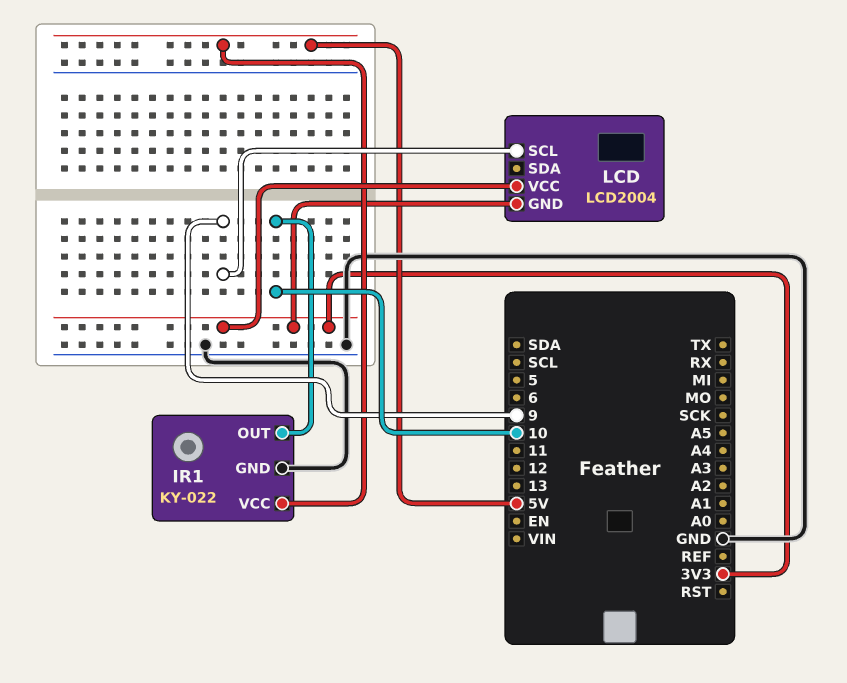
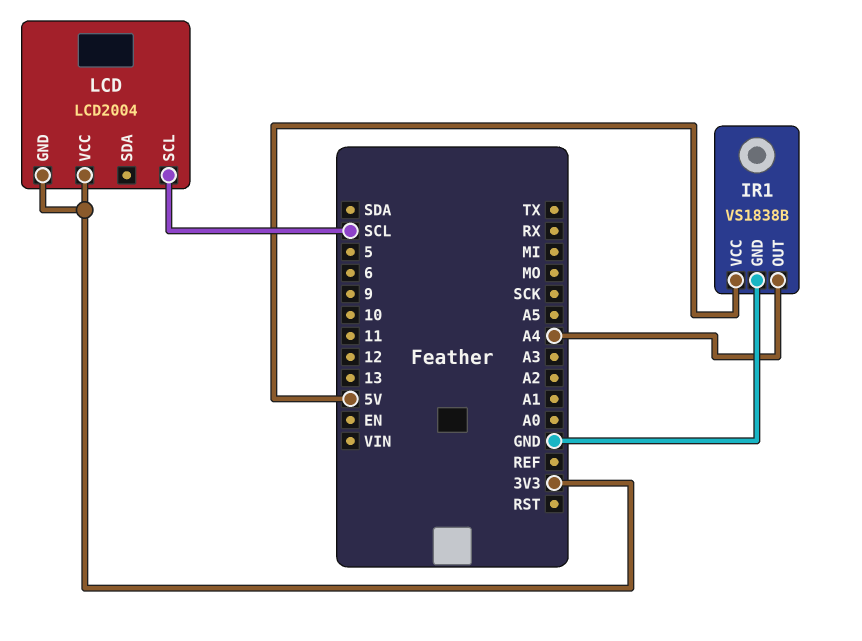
IR1: KY-022 -> VS1838B
IR1 pin OUT: 10 -> A4
LCD pin SCL: 9 -> SCL

